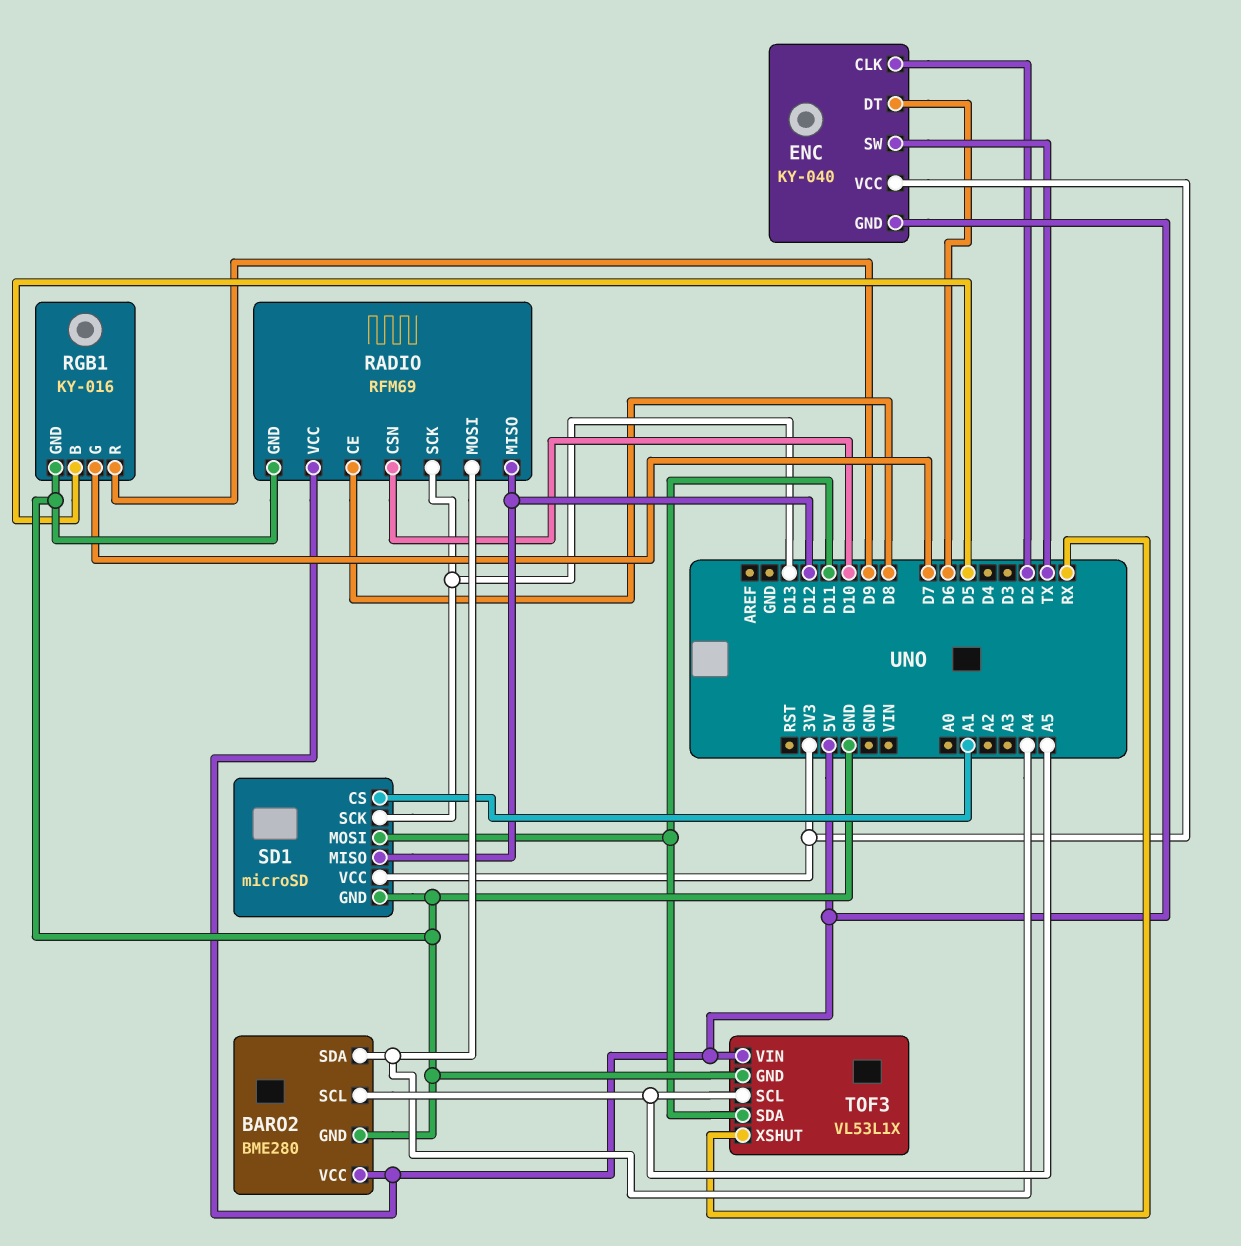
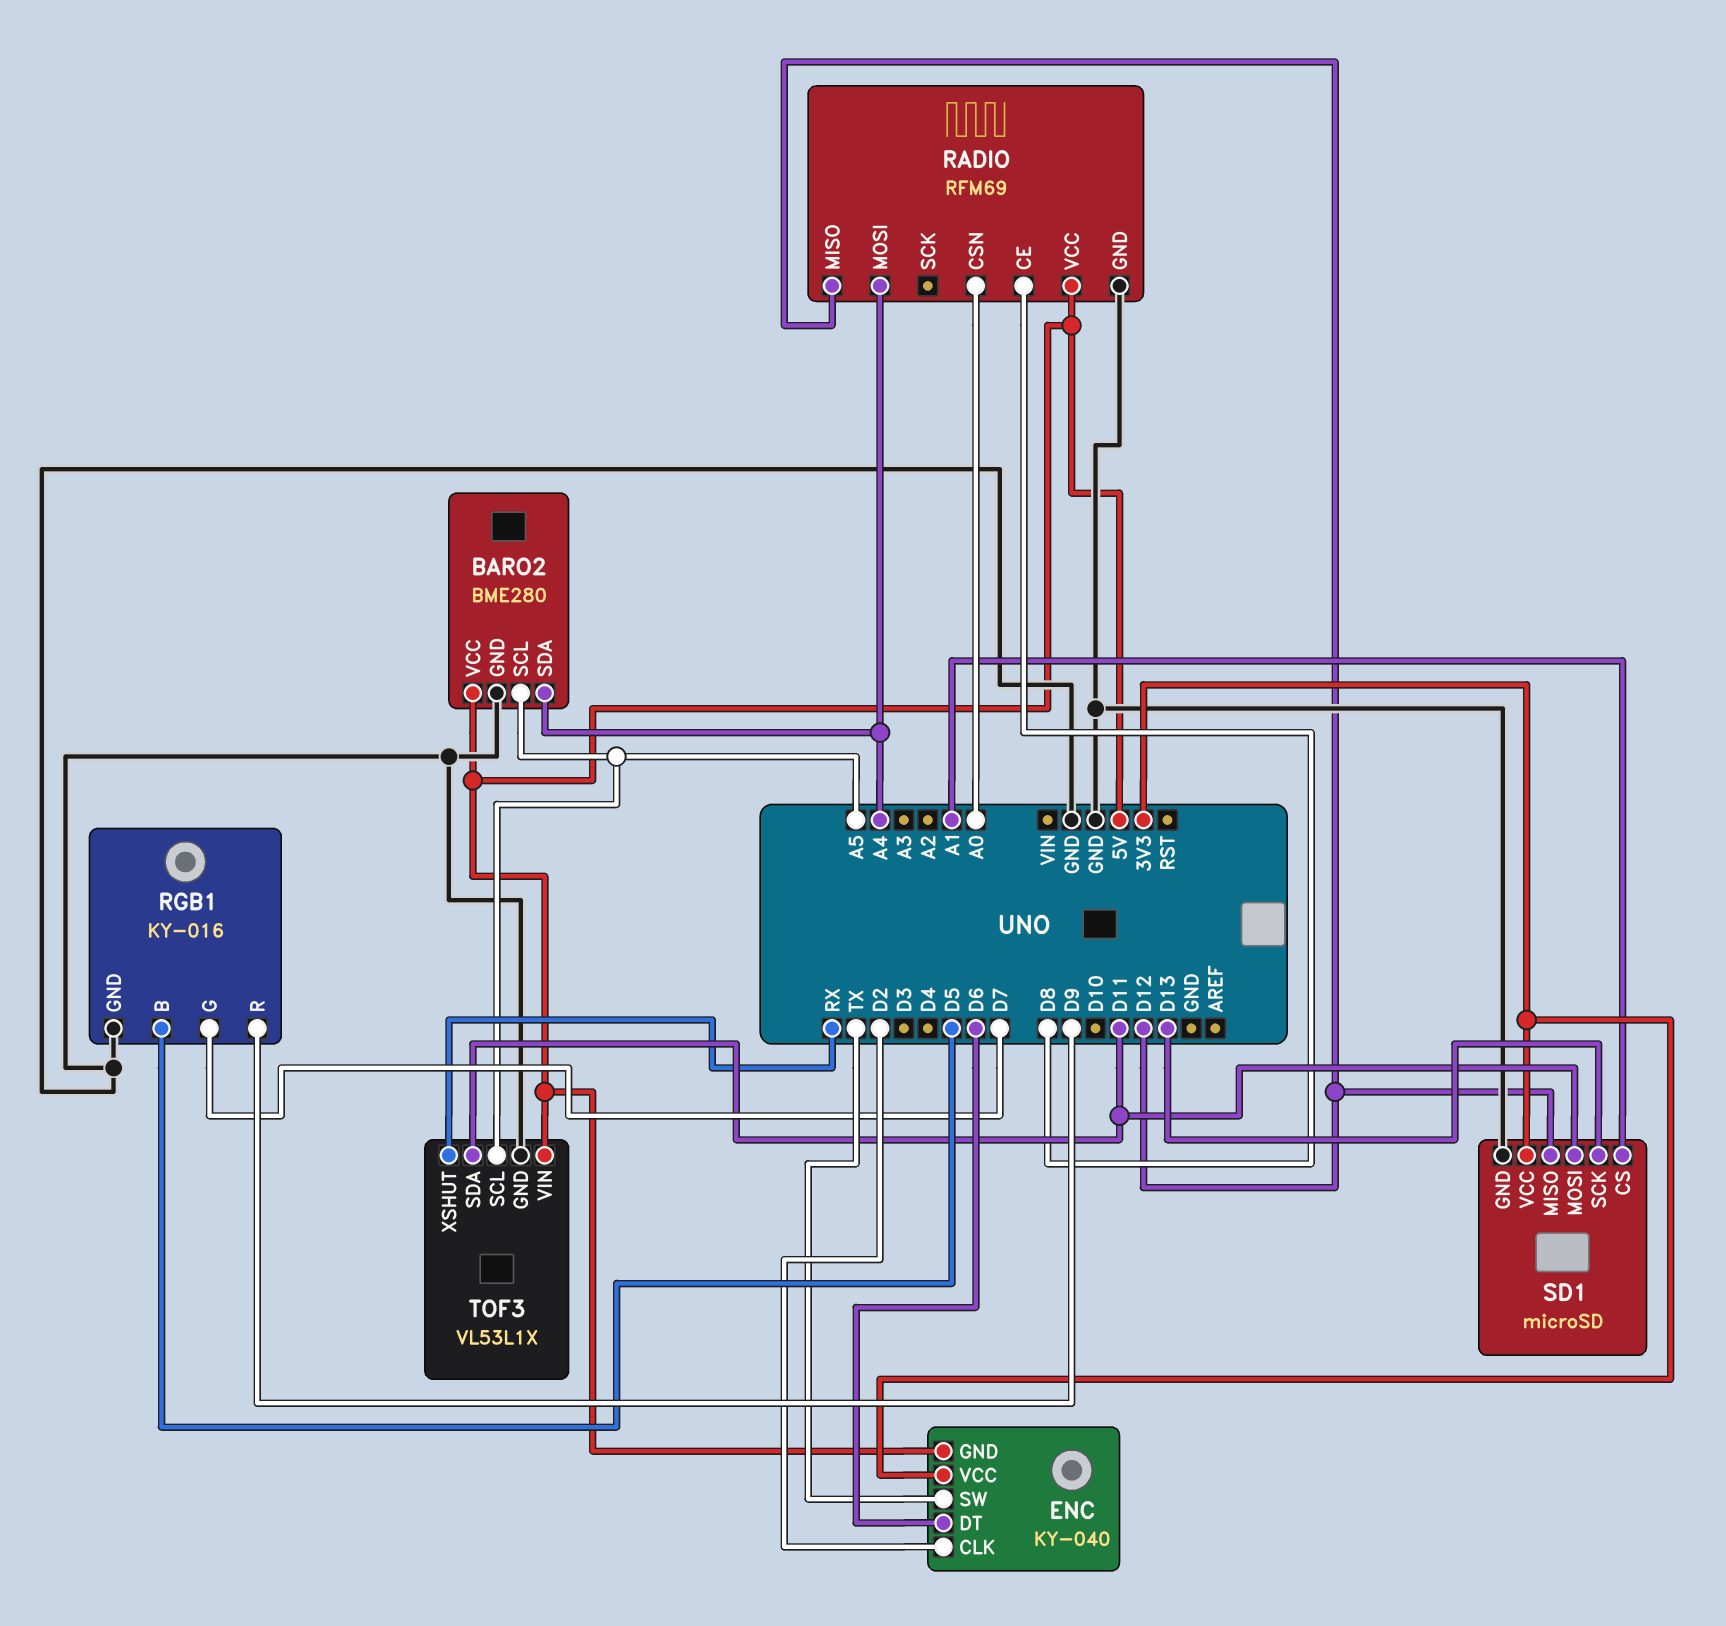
RADIO pin CSN: D10 -> A0
RADIO pin SCK: D13 -> none

